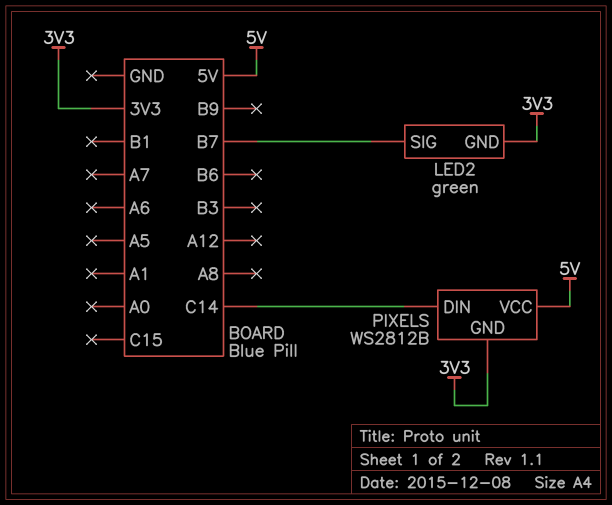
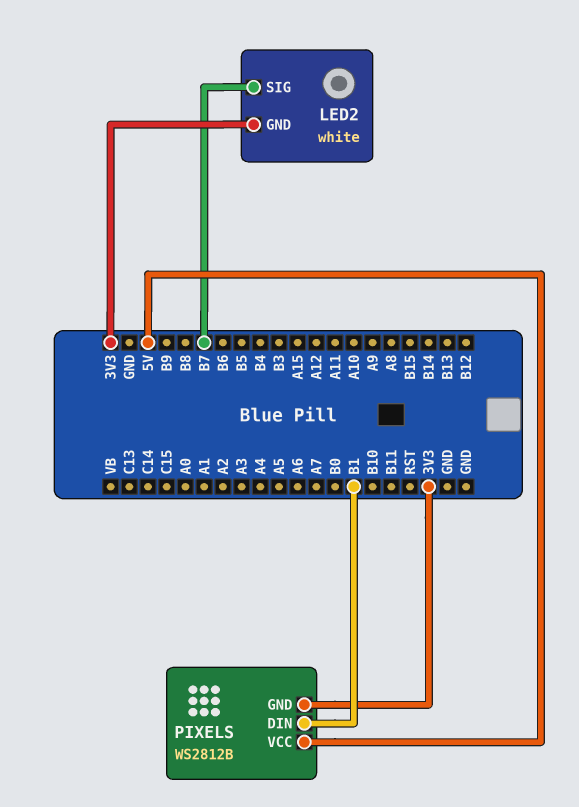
LED2: green -> white
PIXELS pin DIN: C14 -> B1

